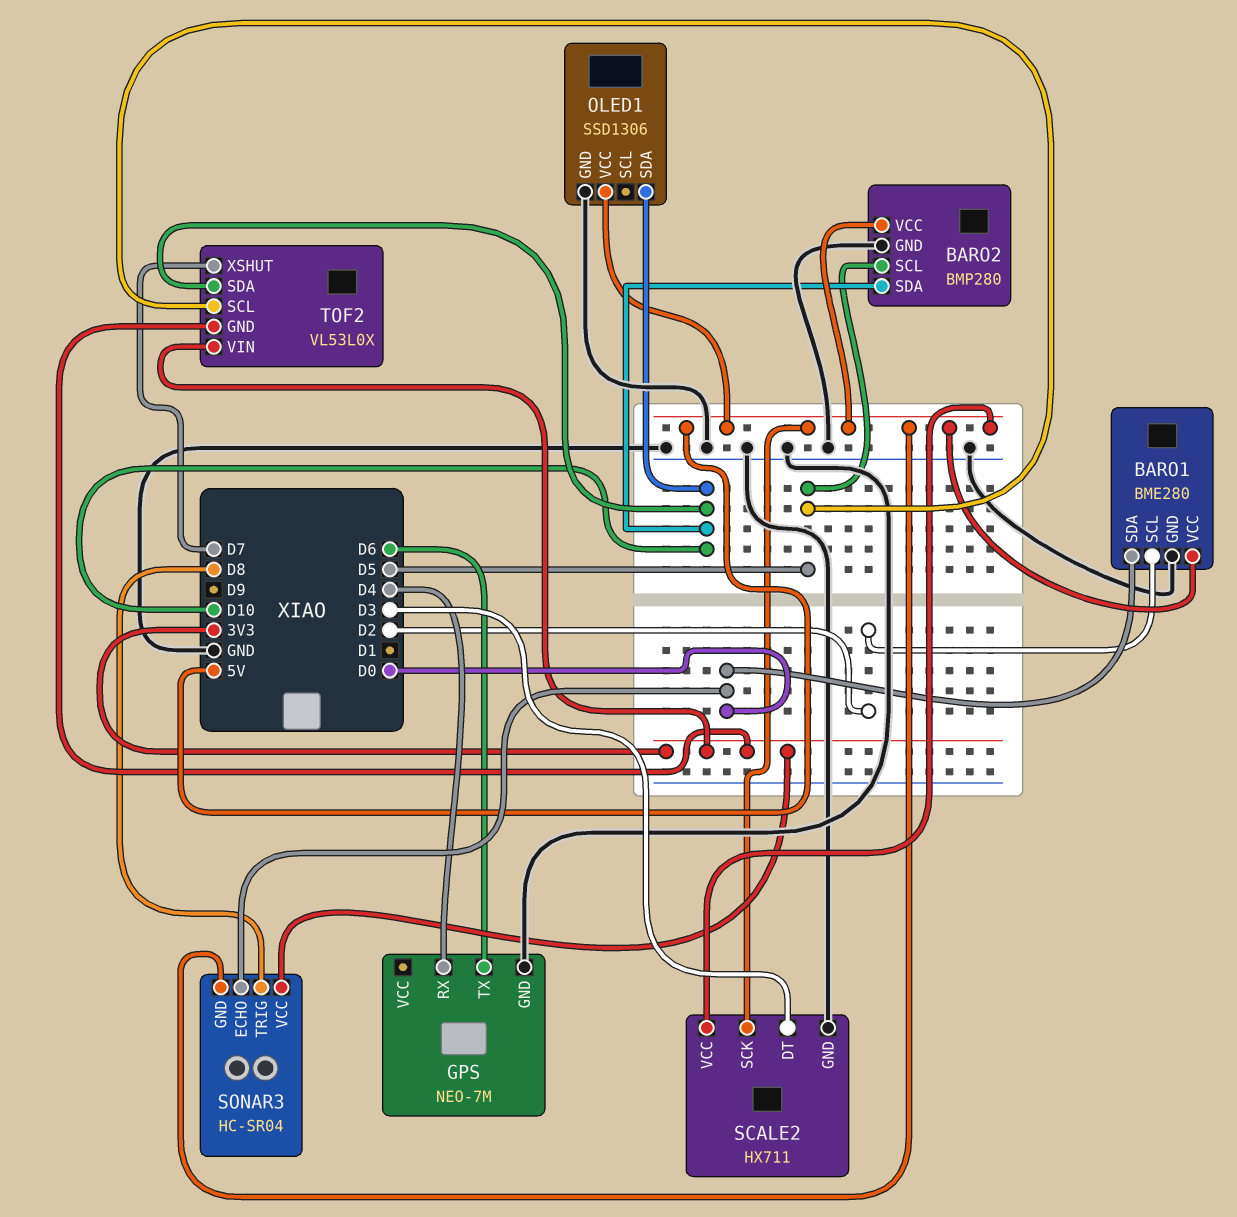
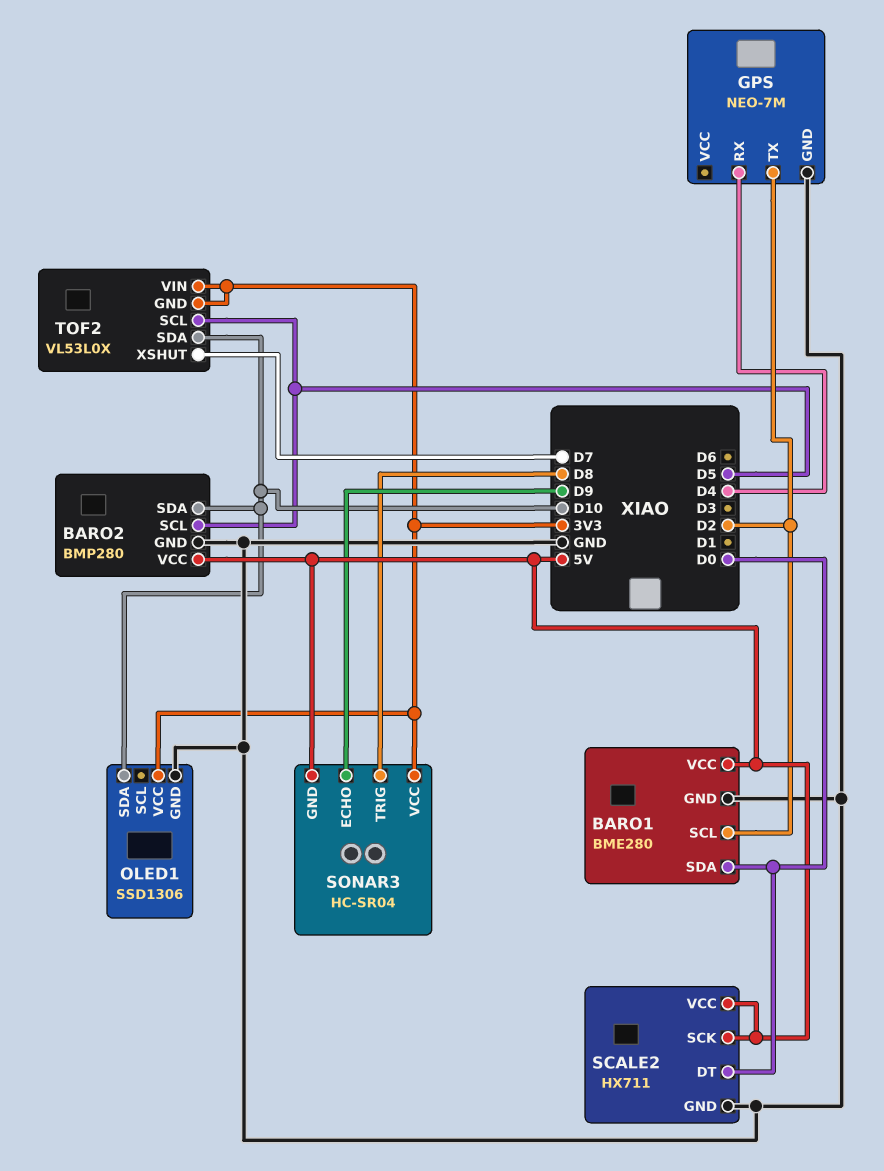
GPS pin TX: D6 -> D2
OLED1 pin VCC: 5V -> 3V3
SCALE2 pin DT: D3 -> D0
SONAR3 pin ECHO: D0 -> D9

